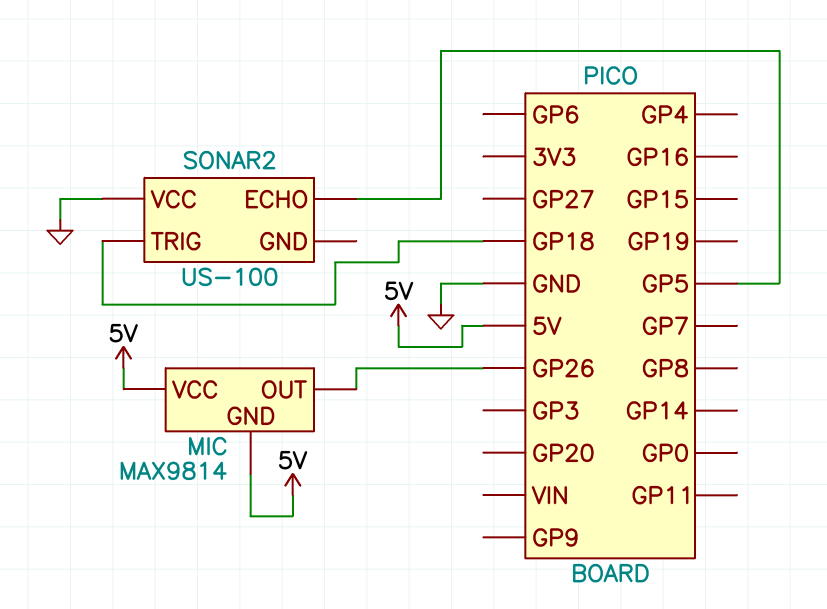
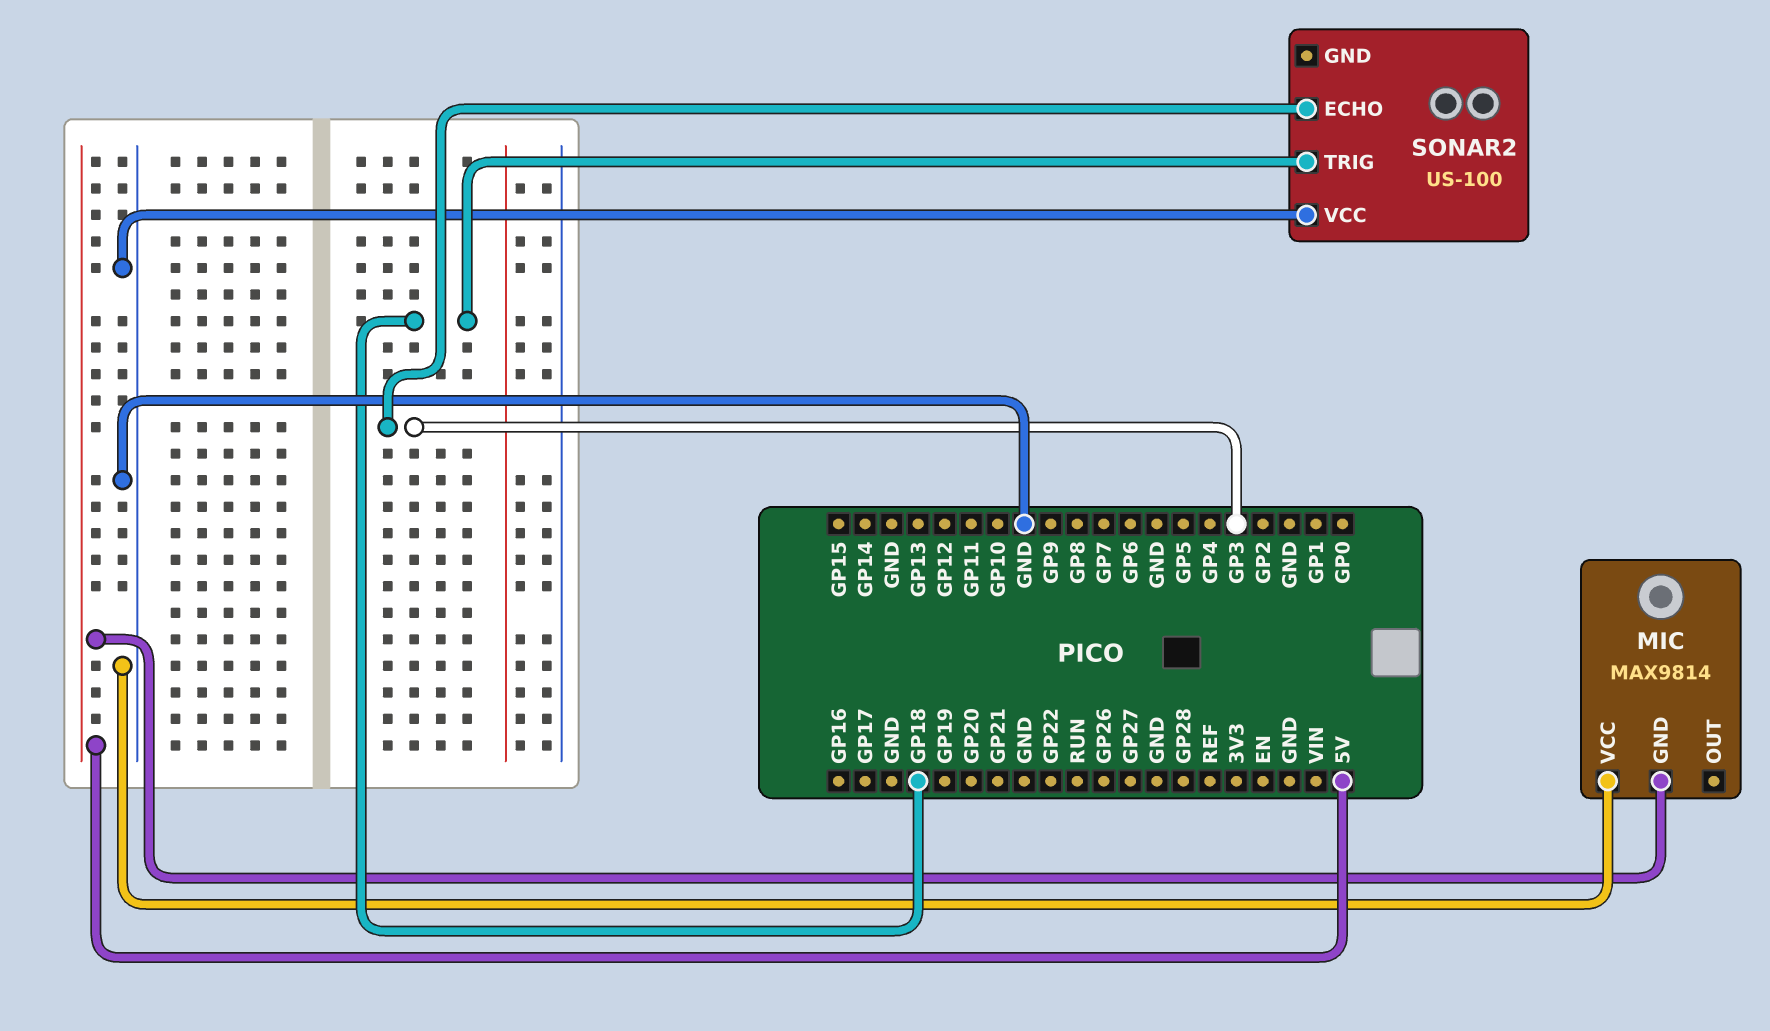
MIC pin OUT: GP26 -> none
MIC pin VCC: 5V -> GND
SONAR2 pin ECHO: GP5 -> GP3

